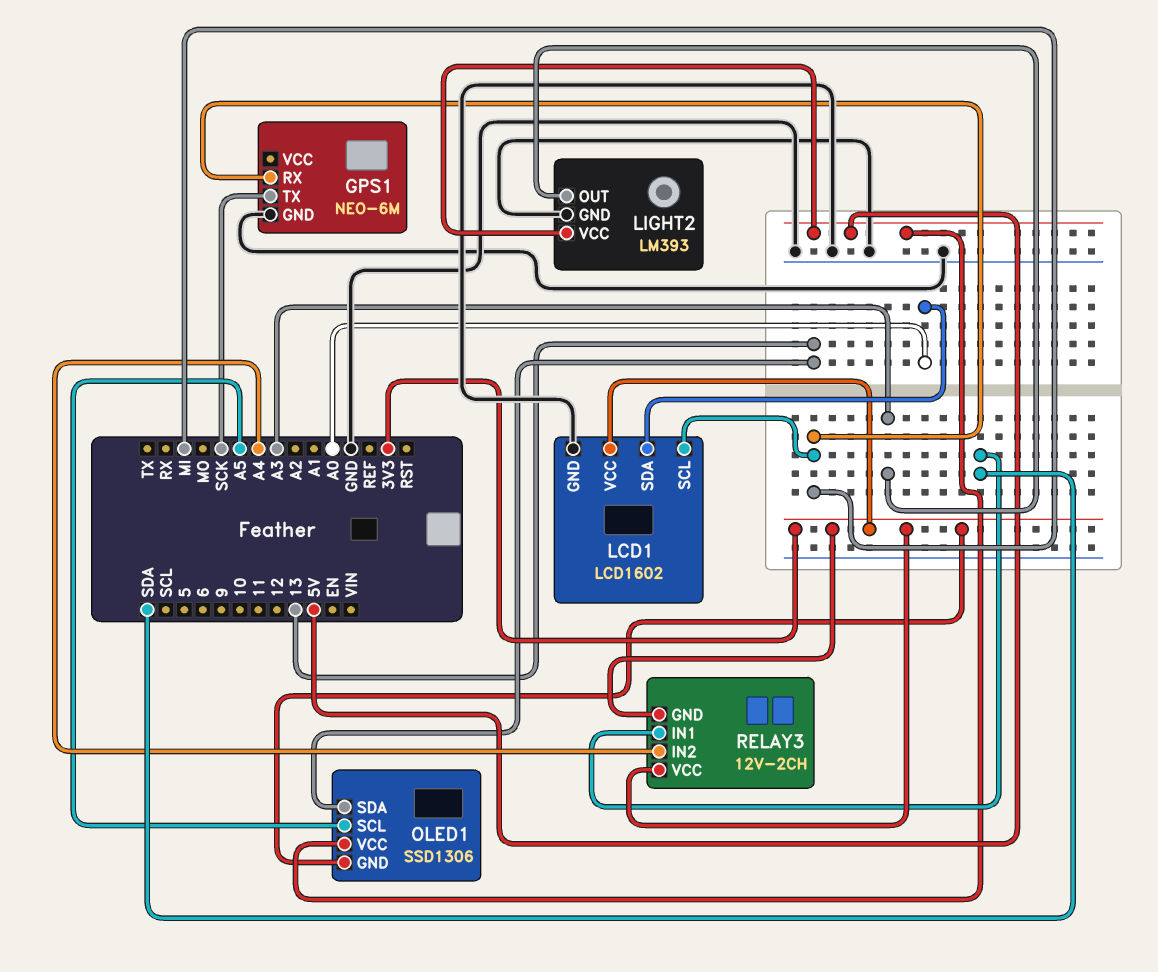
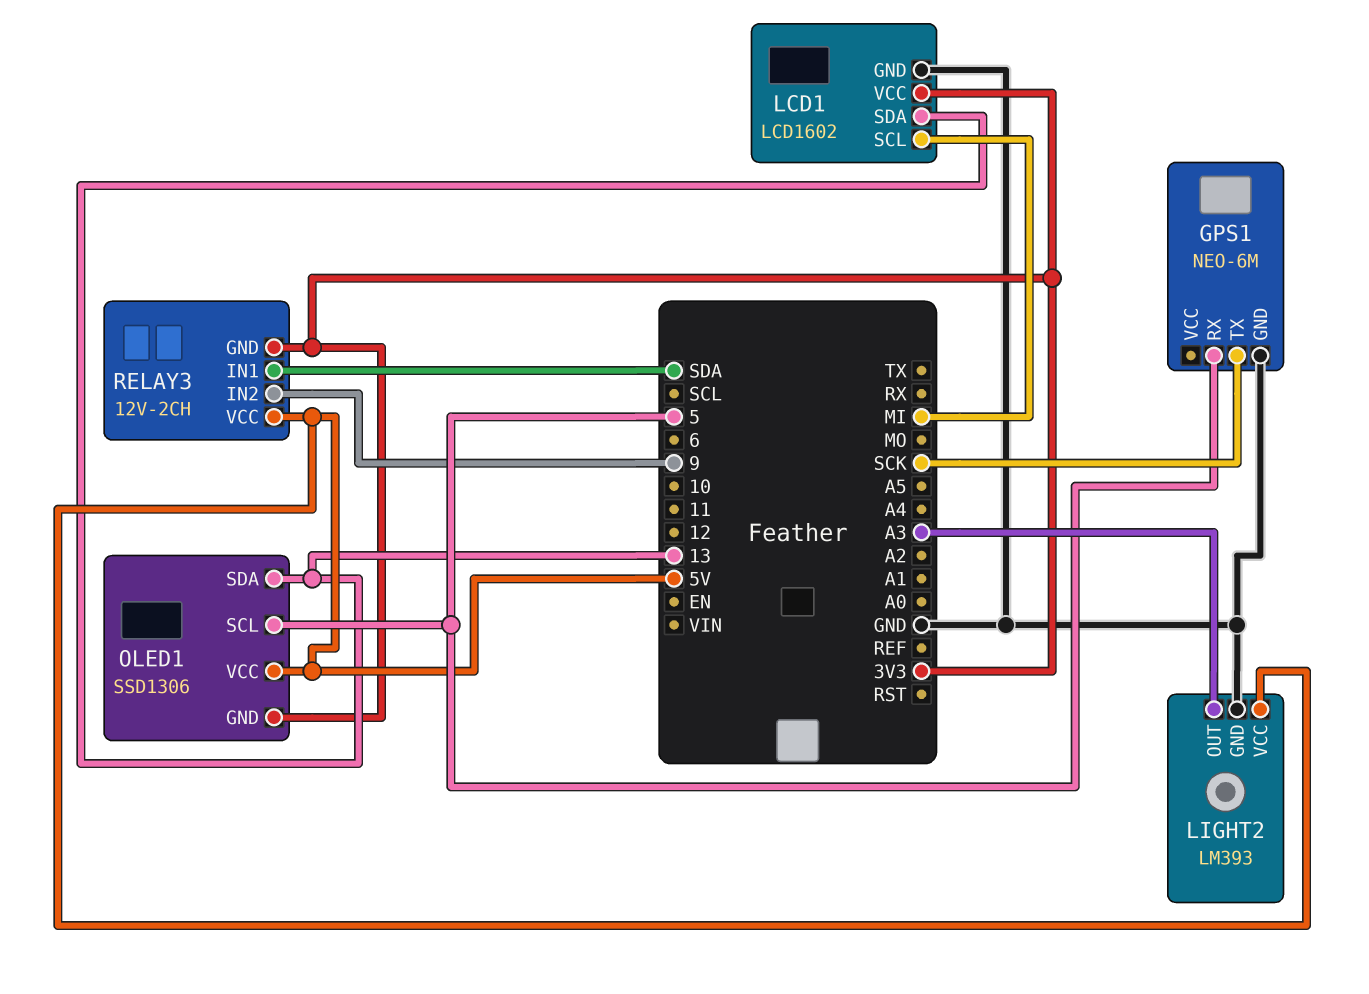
GPS1 pin RX: MI -> 5
LCD1 pin SDA: A0 -> 13
OLED1 pin SCL: A5 -> 5
RELAY3 pin IN2: A4 -> 9
RELAY3 pin VCC: 3V3 -> 5V

